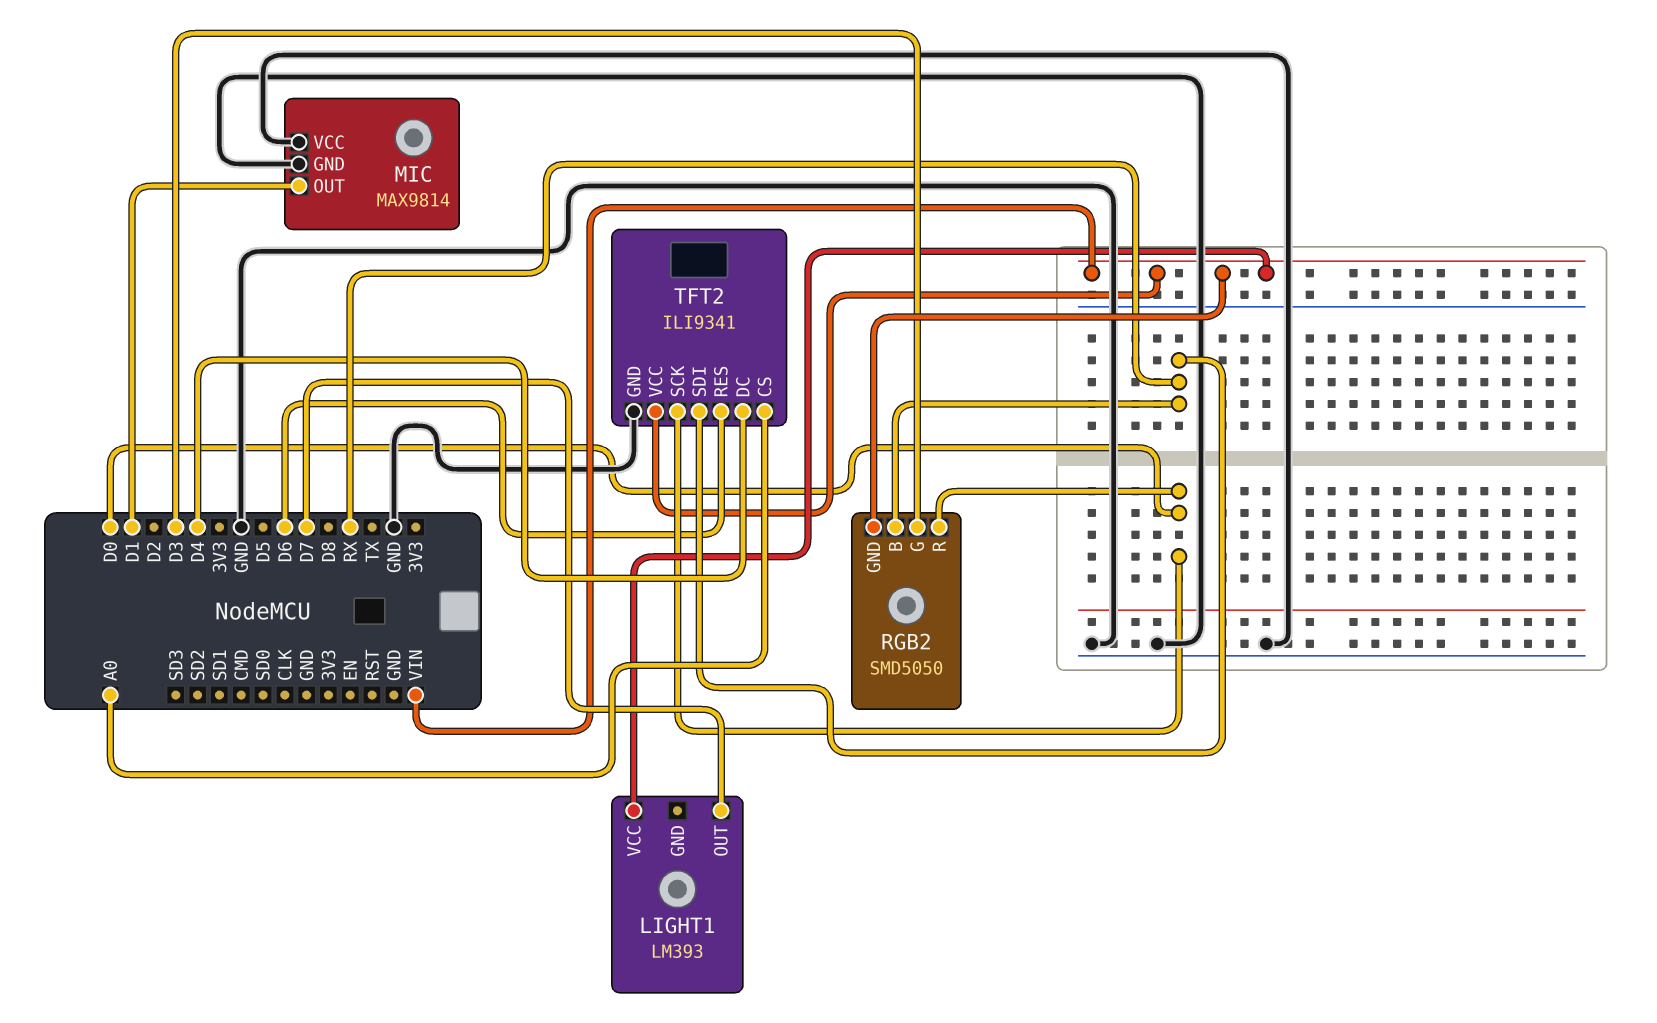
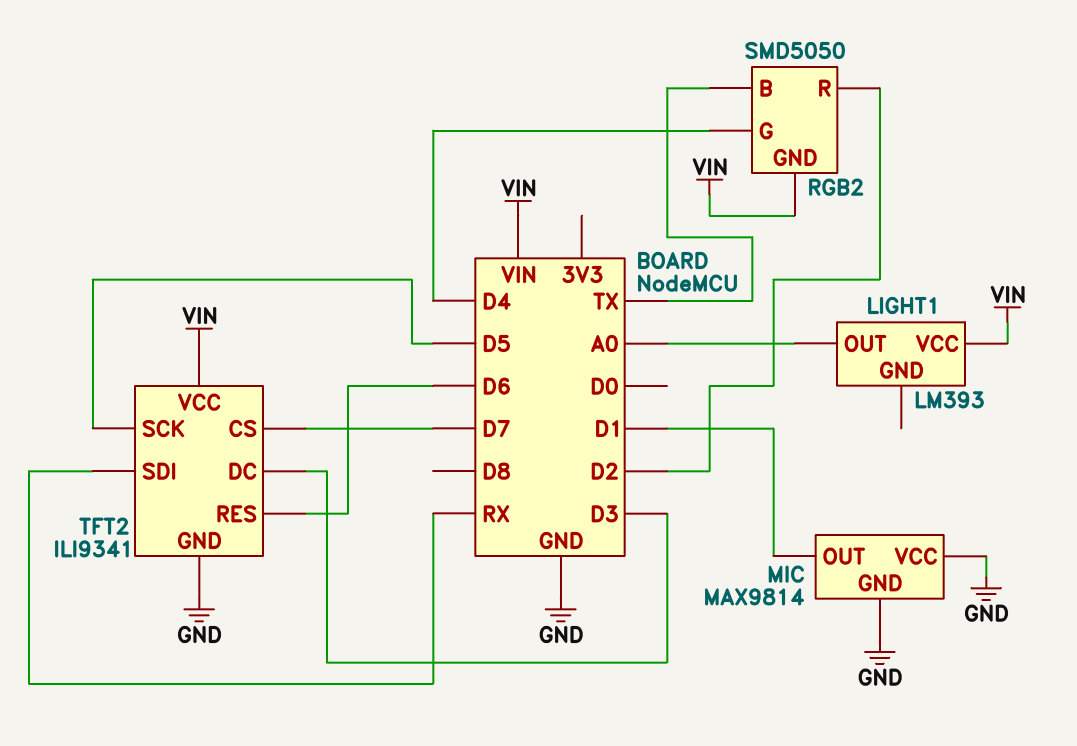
LIGHT1 pin OUT: D7 -> A0
RGB2 pin B: RX -> TX
RGB2 pin G: D3 -> D4
RGB2 pin R: D0 -> D2
TFT2 pin CS: A0 -> D7
TFT2 pin DC: D4 -> D3
TFT2 pin SCK: D0 -> D5

